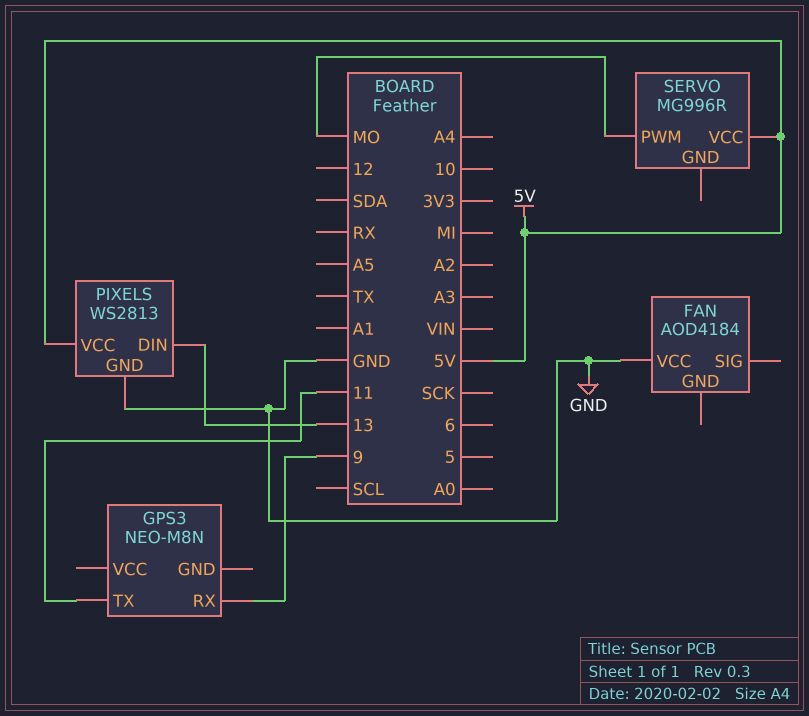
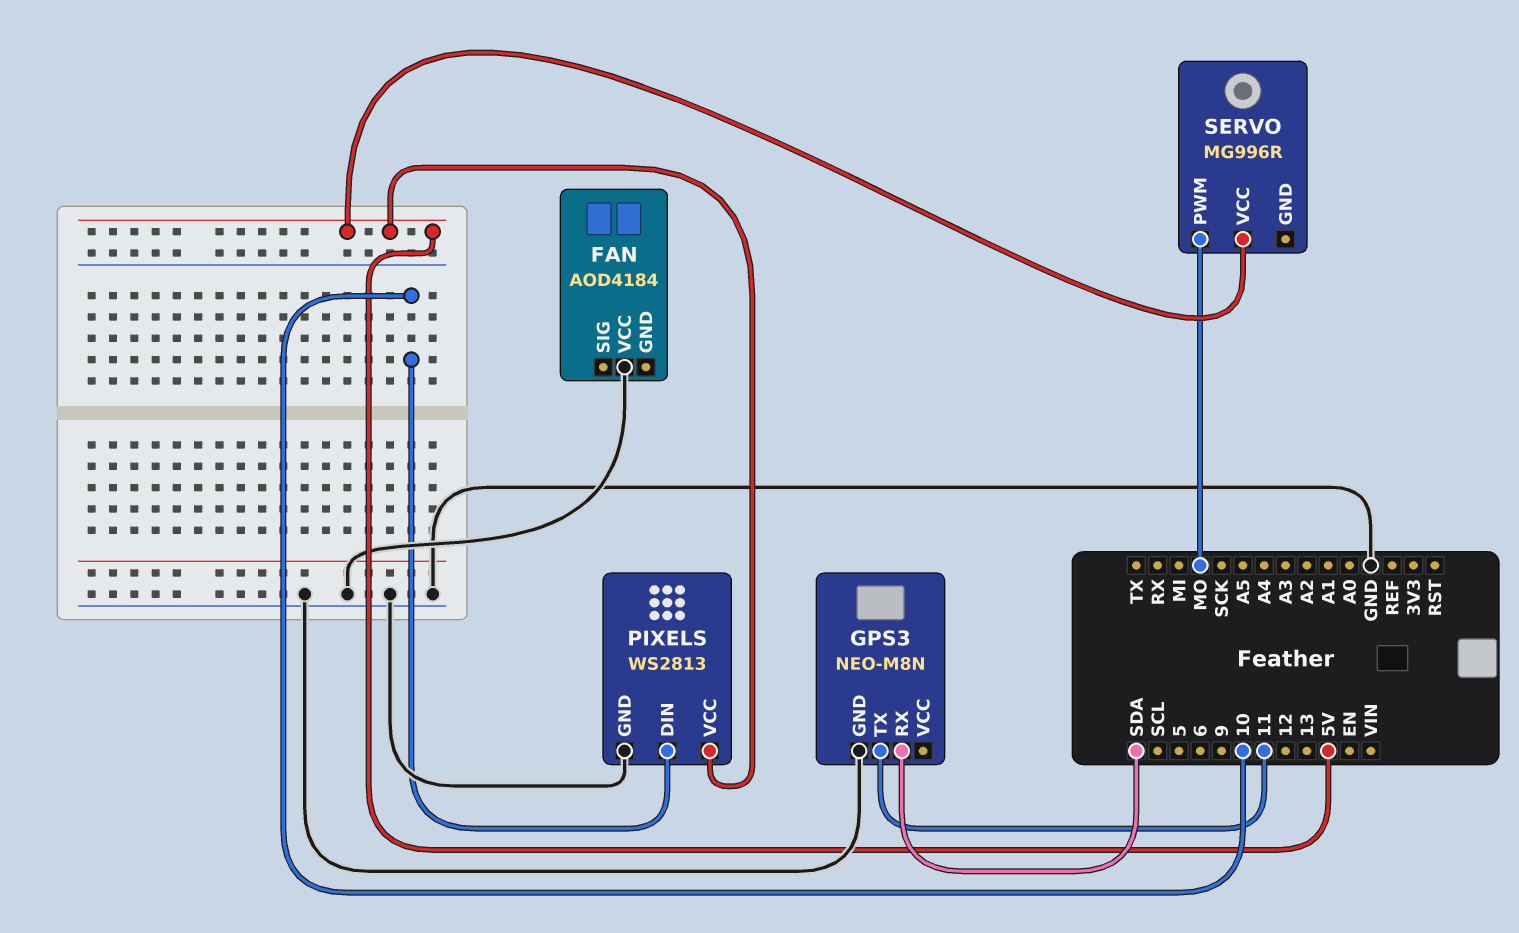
GPS3 pin GND: none -> GND
GPS3 pin RX: 9 -> SDA
PIXELS pin DIN: 13 -> 10

